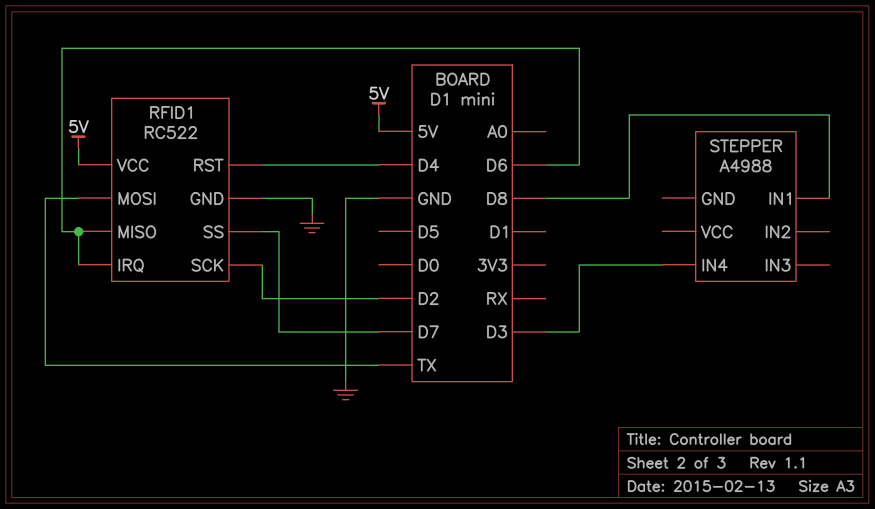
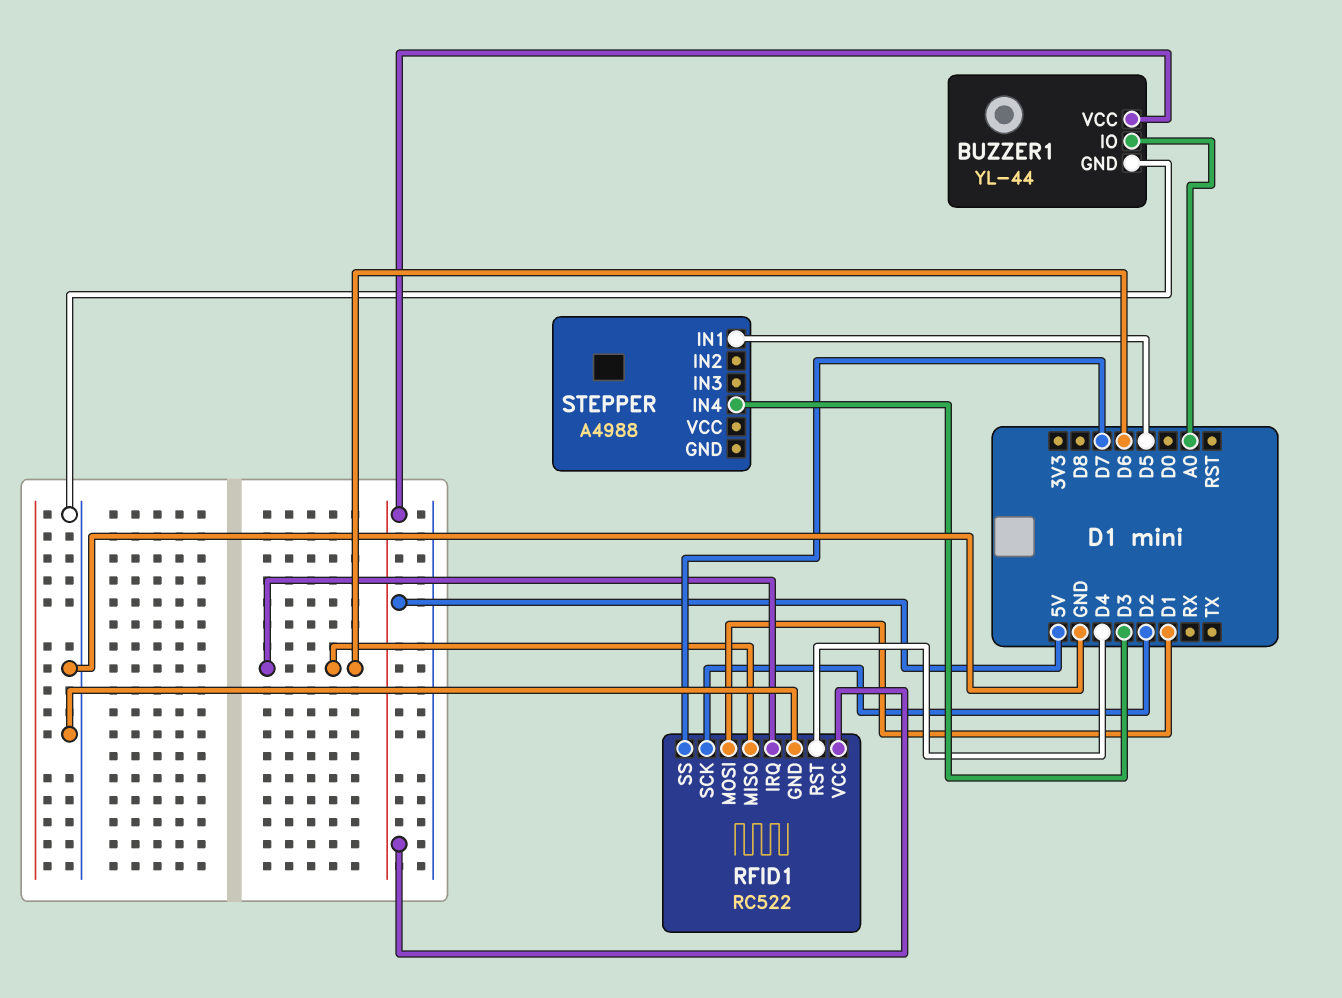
BUZZER1: none -> YL-44
BUZZER1 pin GND: none -> GND
BUZZER1 pin IO: none -> A0
BUZZER1 pin VCC: none -> 5V
RFID1 pin MOSI: TX -> D1
STEPPER pin IN1: D8 -> D5

